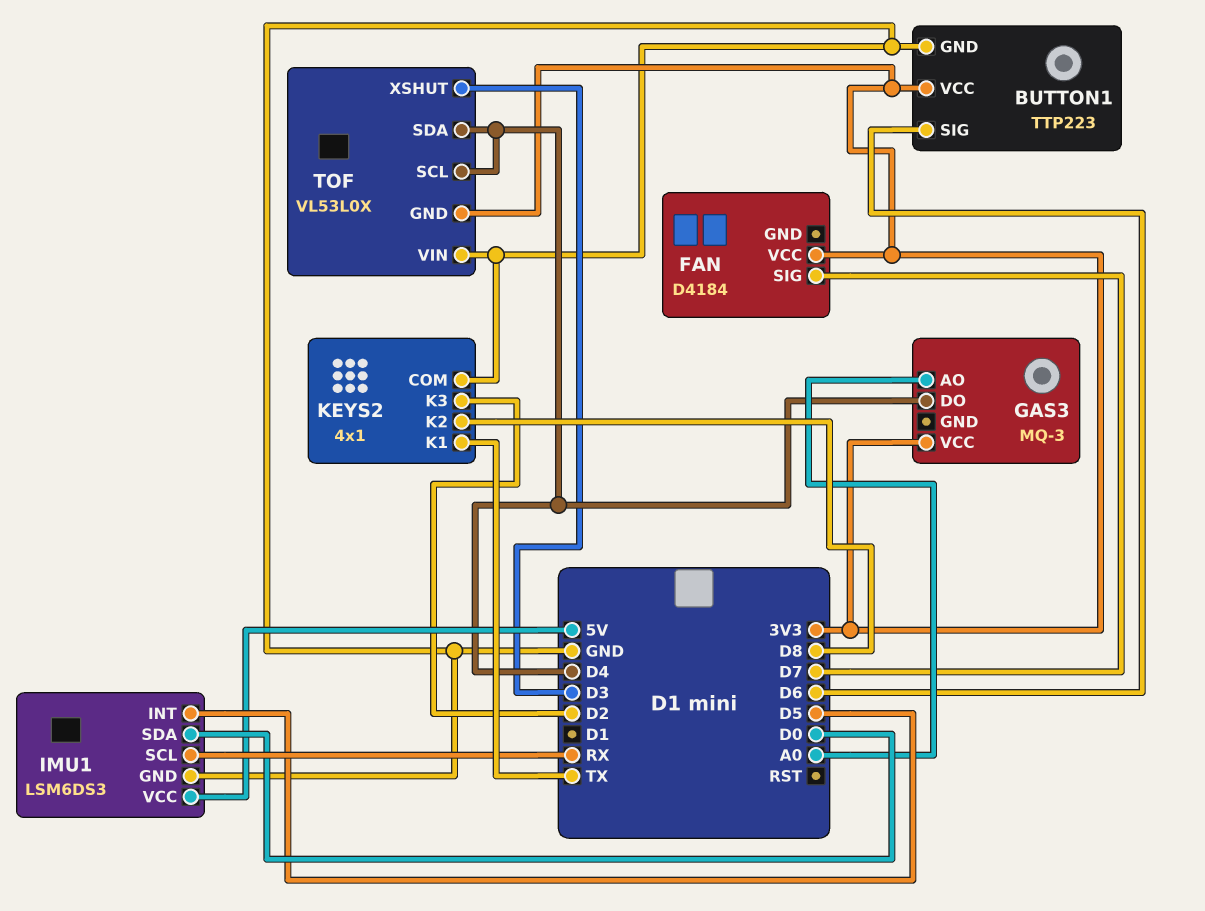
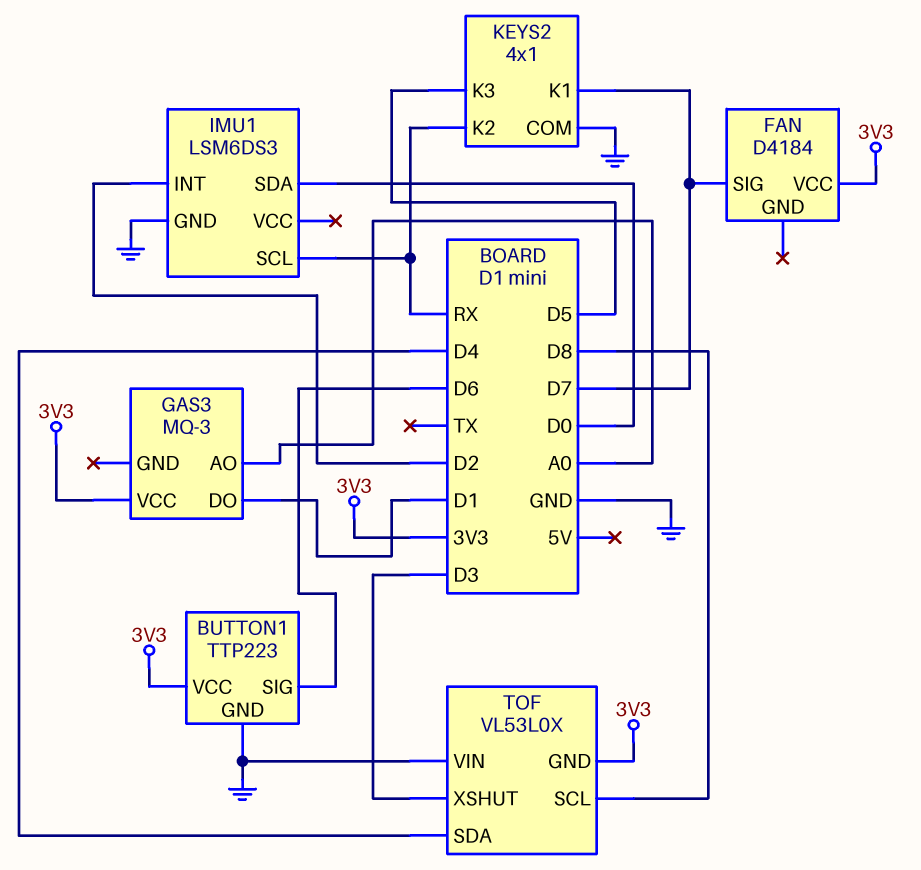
GAS3 pin DO: D4 -> D1
IMU1 pin INT: D5 -> D2
IMU1 pin VCC: 5V -> none
KEYS2 pin K1: TX -> D7
KEYS2 pin K2: D8 -> RX
KEYS2 pin K3: D2 -> D5
TOF pin SCL: D4 -> D8

